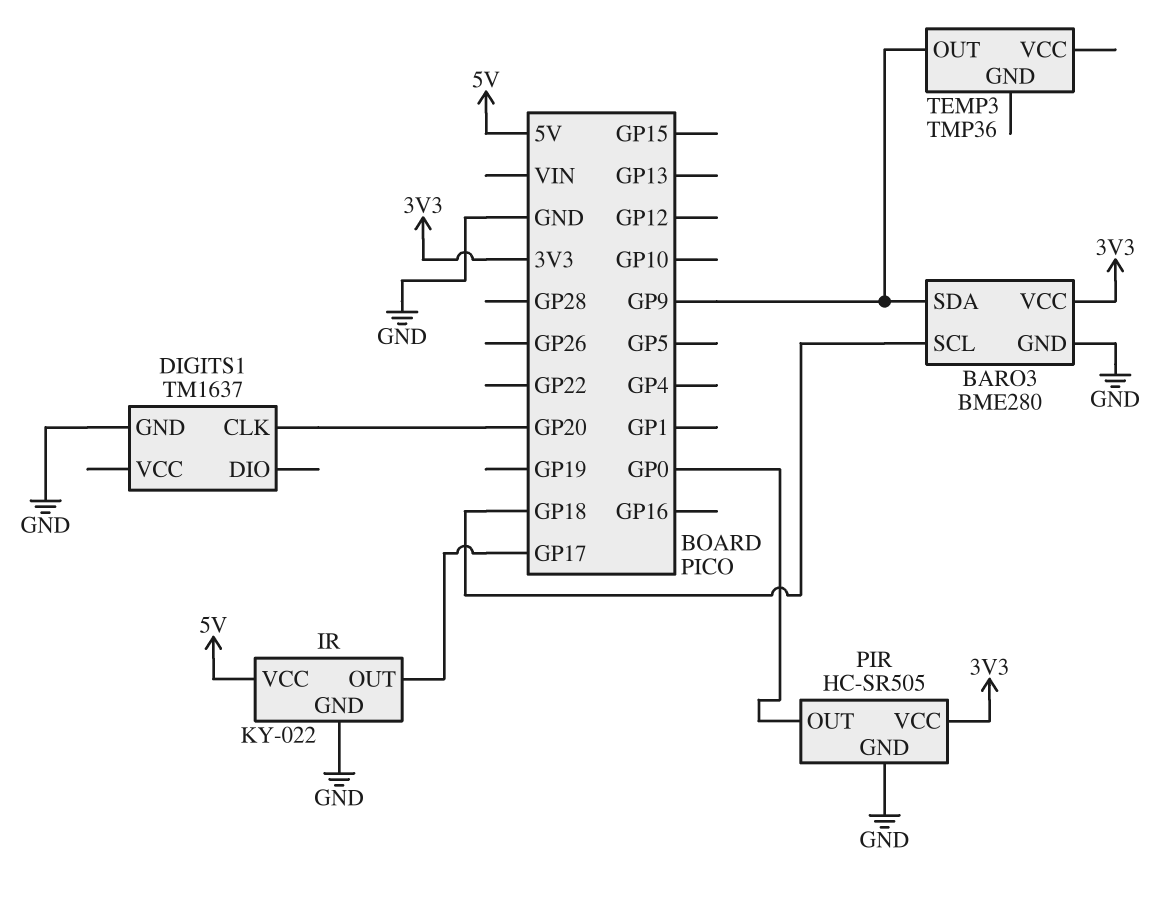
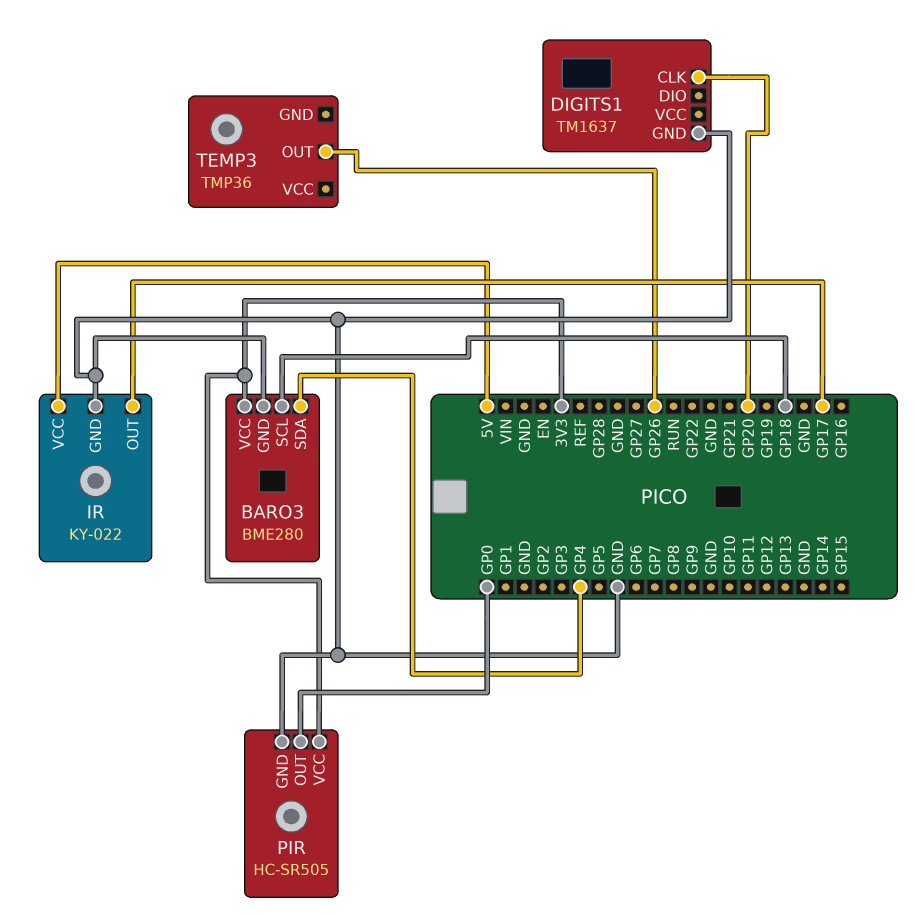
BARO3 pin SDA: GP9 -> GP4
TEMP3 pin OUT: GP9 -> GP26

